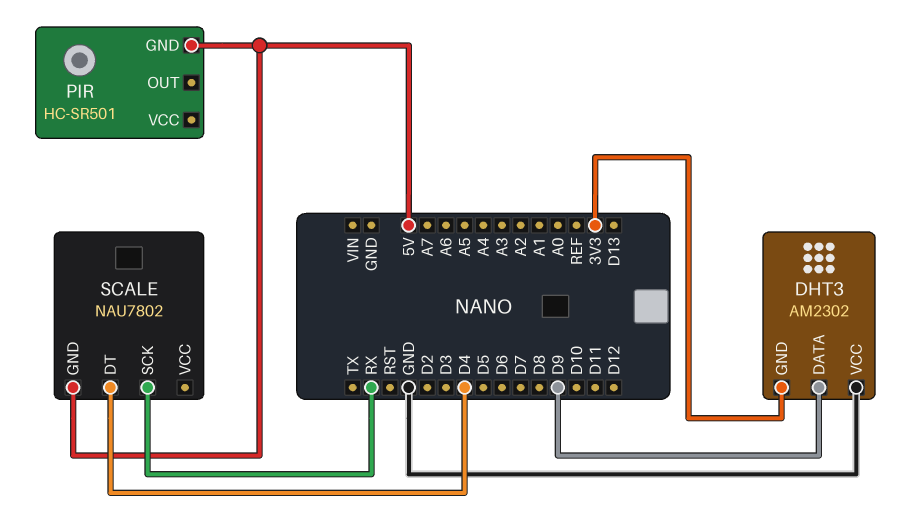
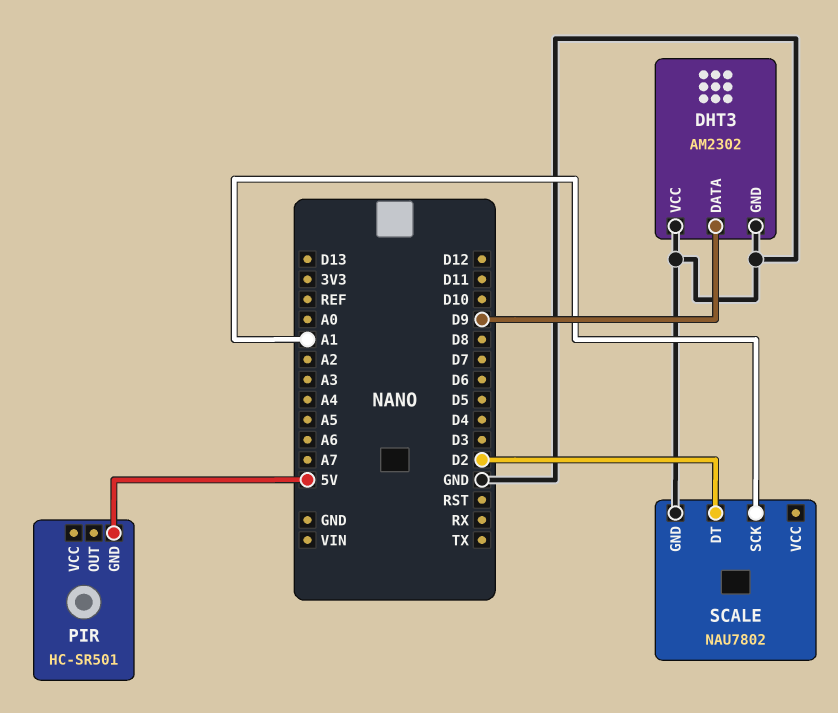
DHT3 pin GND: 3V3 -> GND
SCALE pin DT: D4 -> D2
SCALE pin GND: 5V -> GND
SCALE pin SCK: RX -> A1

